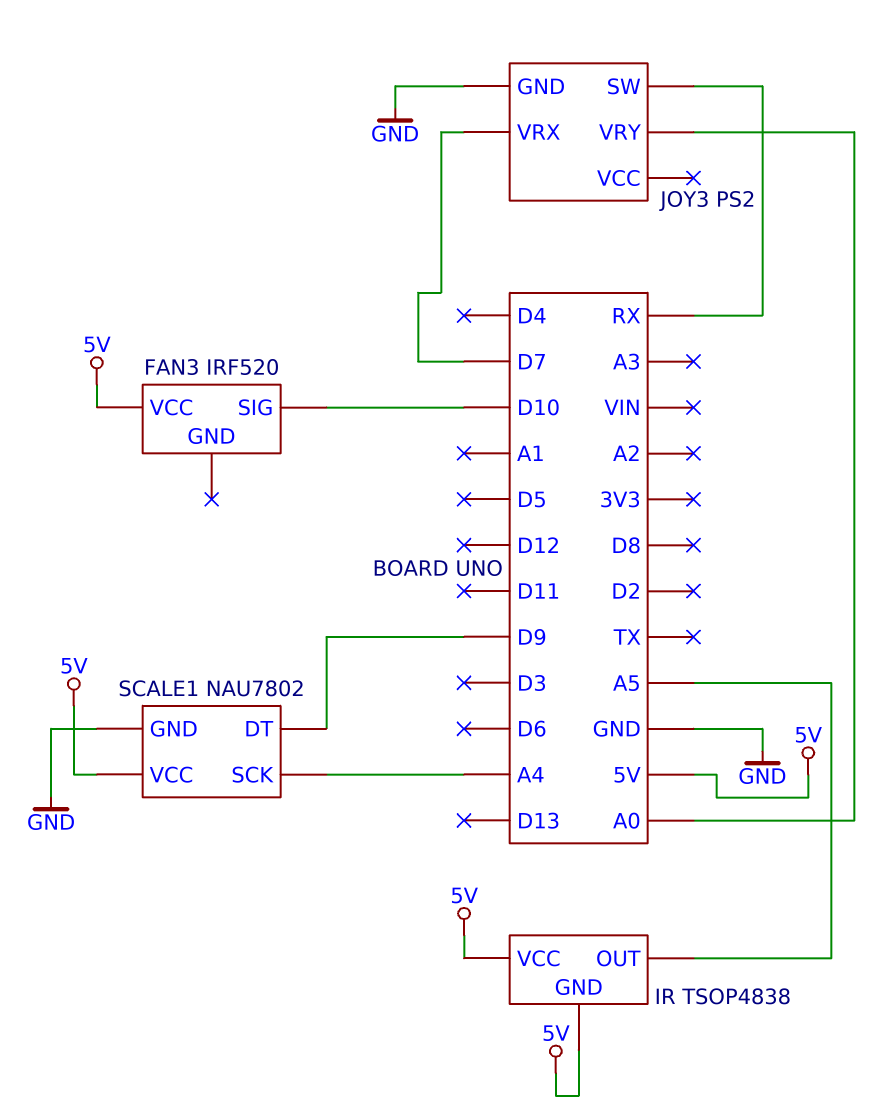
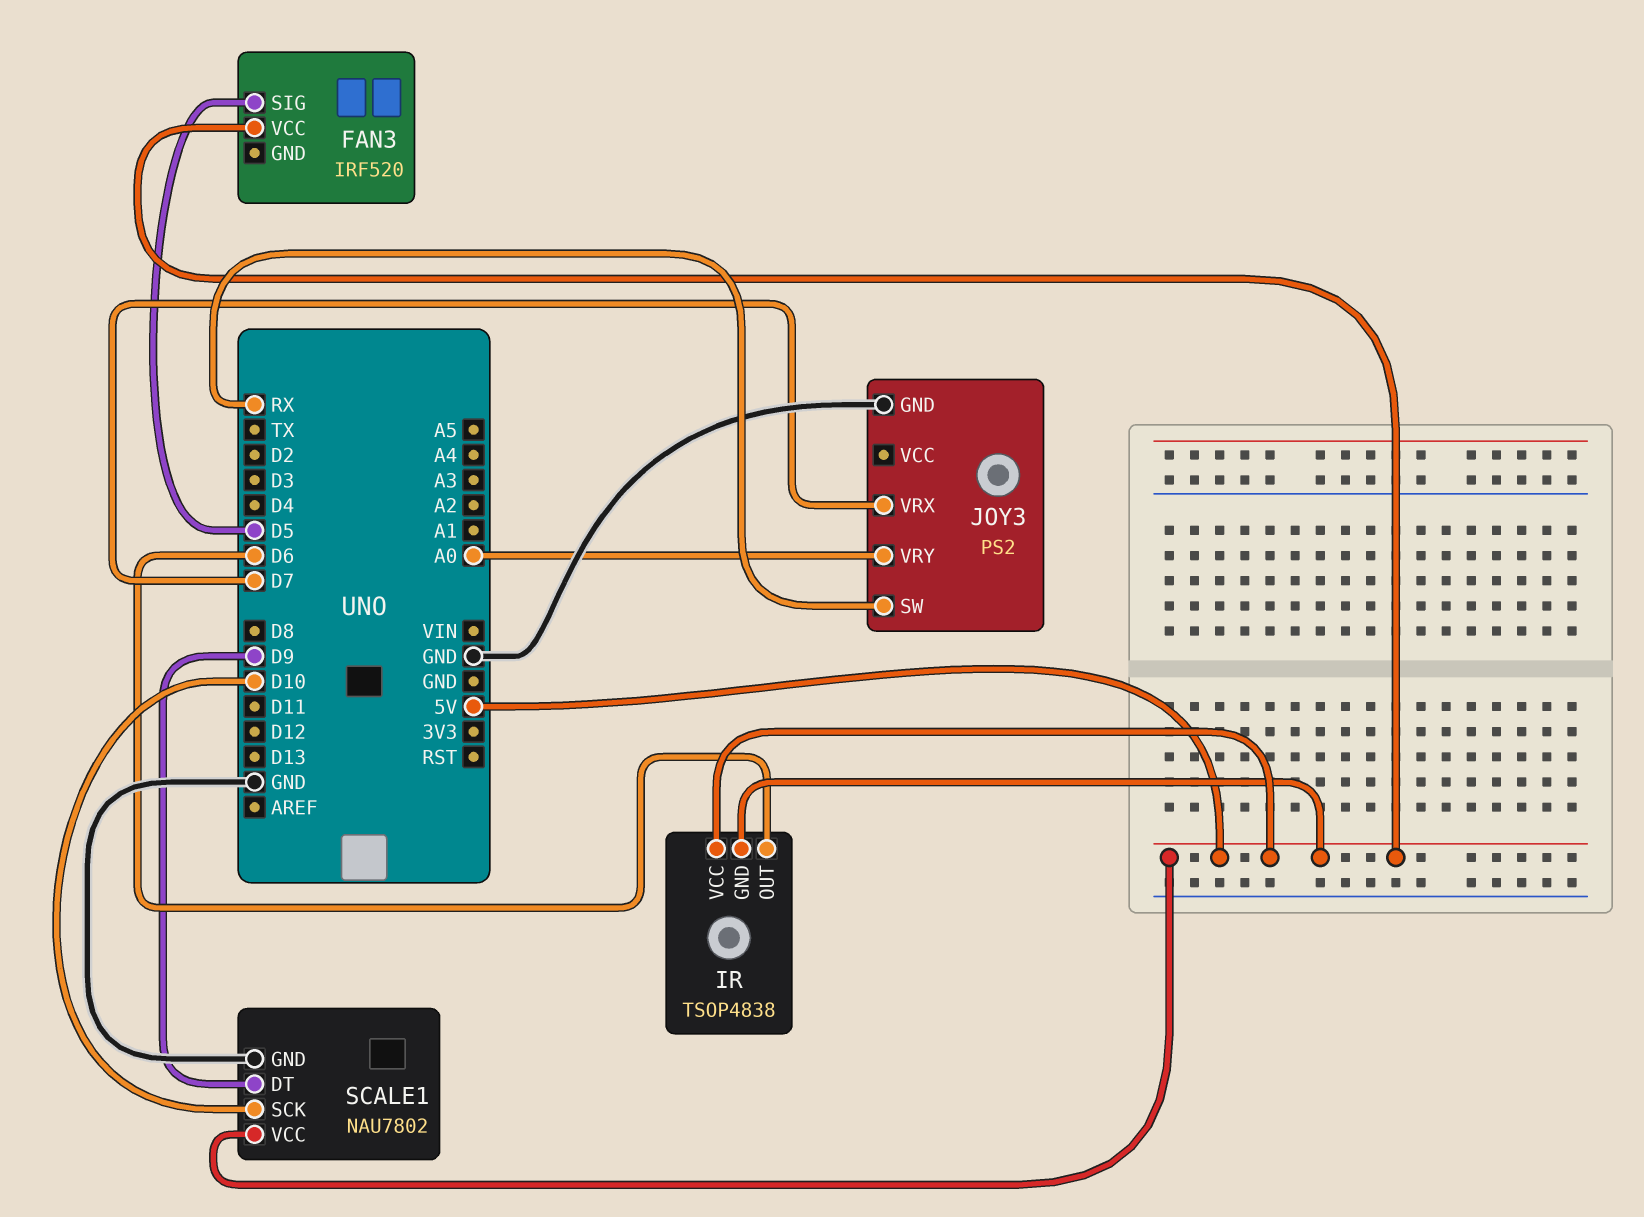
FAN3 pin SIG: D10 -> D5
IR pin OUT: A5 -> D6
SCALE1 pin SCK: A4 -> D10

